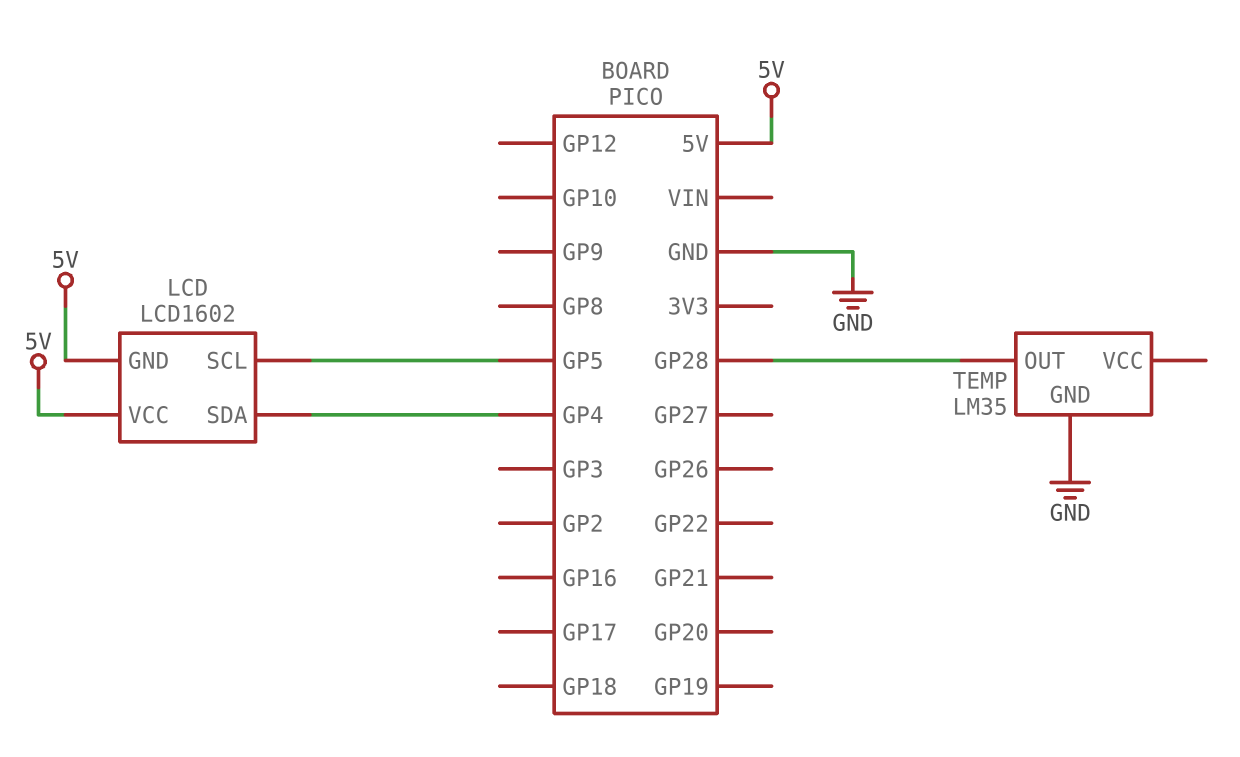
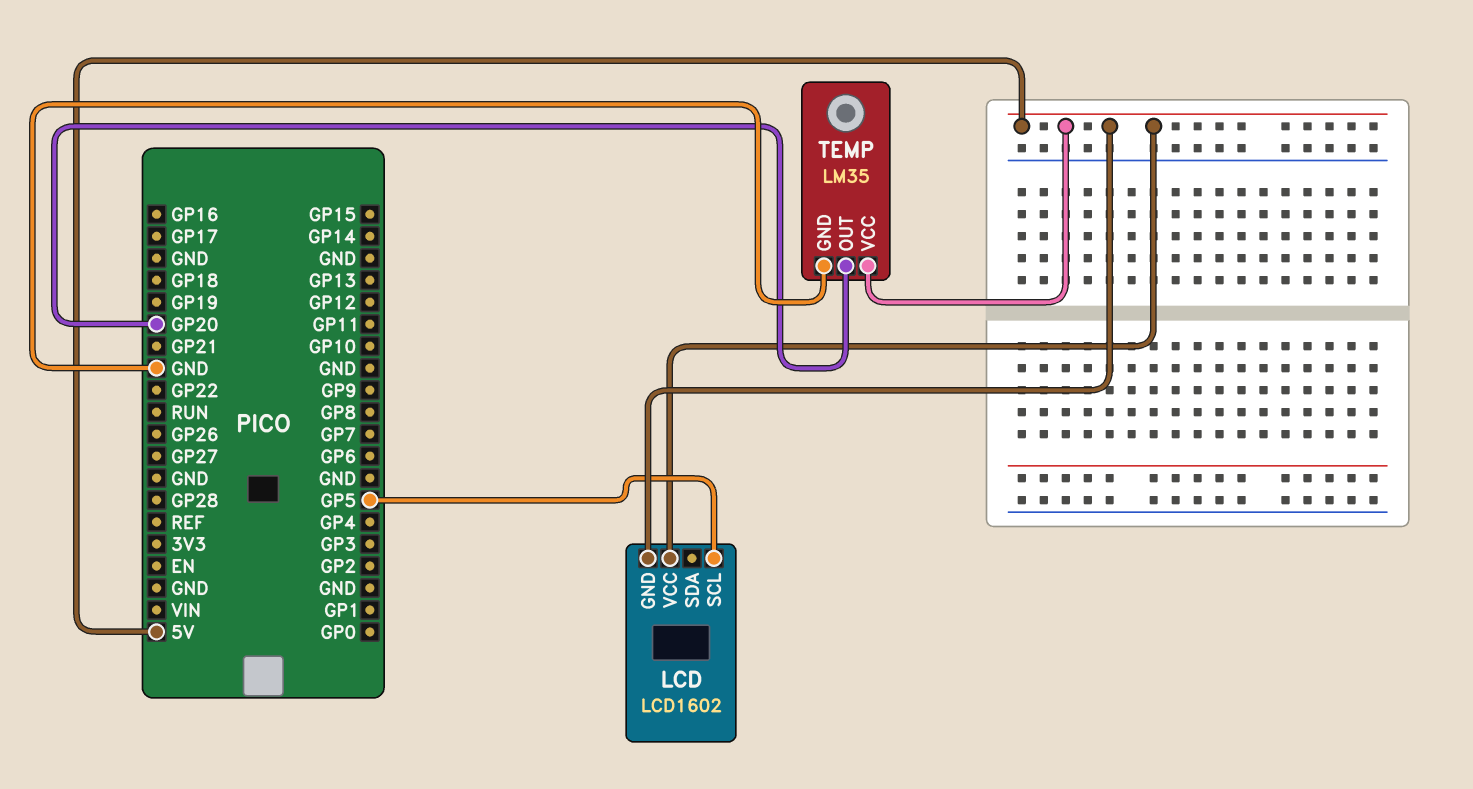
LCD pin SDA: GP4 -> none
TEMP pin OUT: GP28 -> GP20
TEMP pin VCC: none -> 5V

